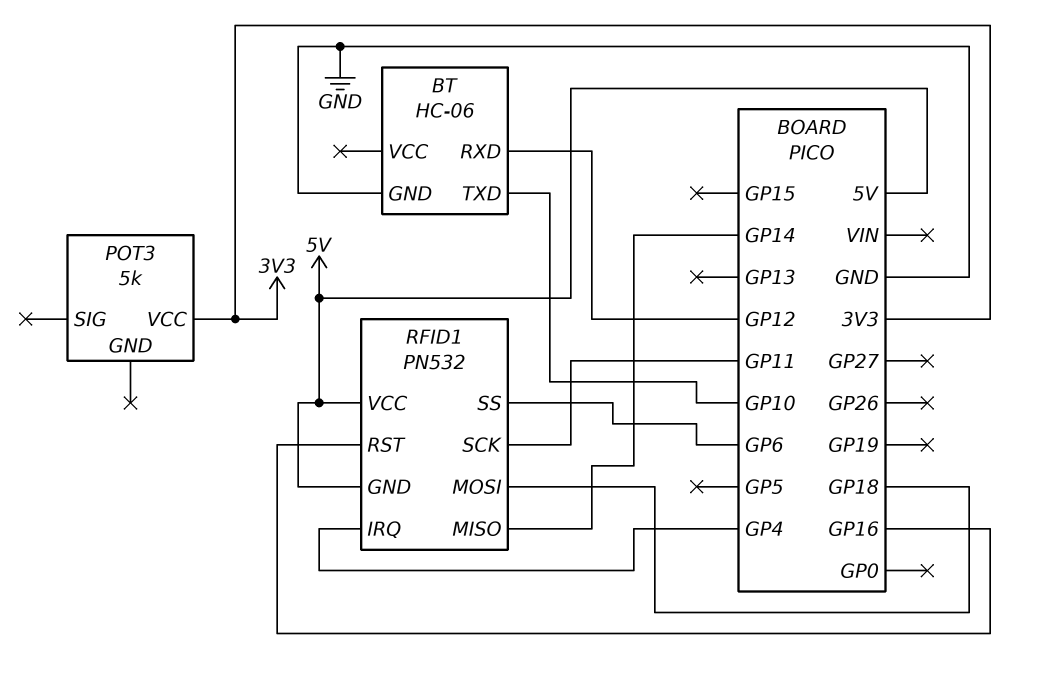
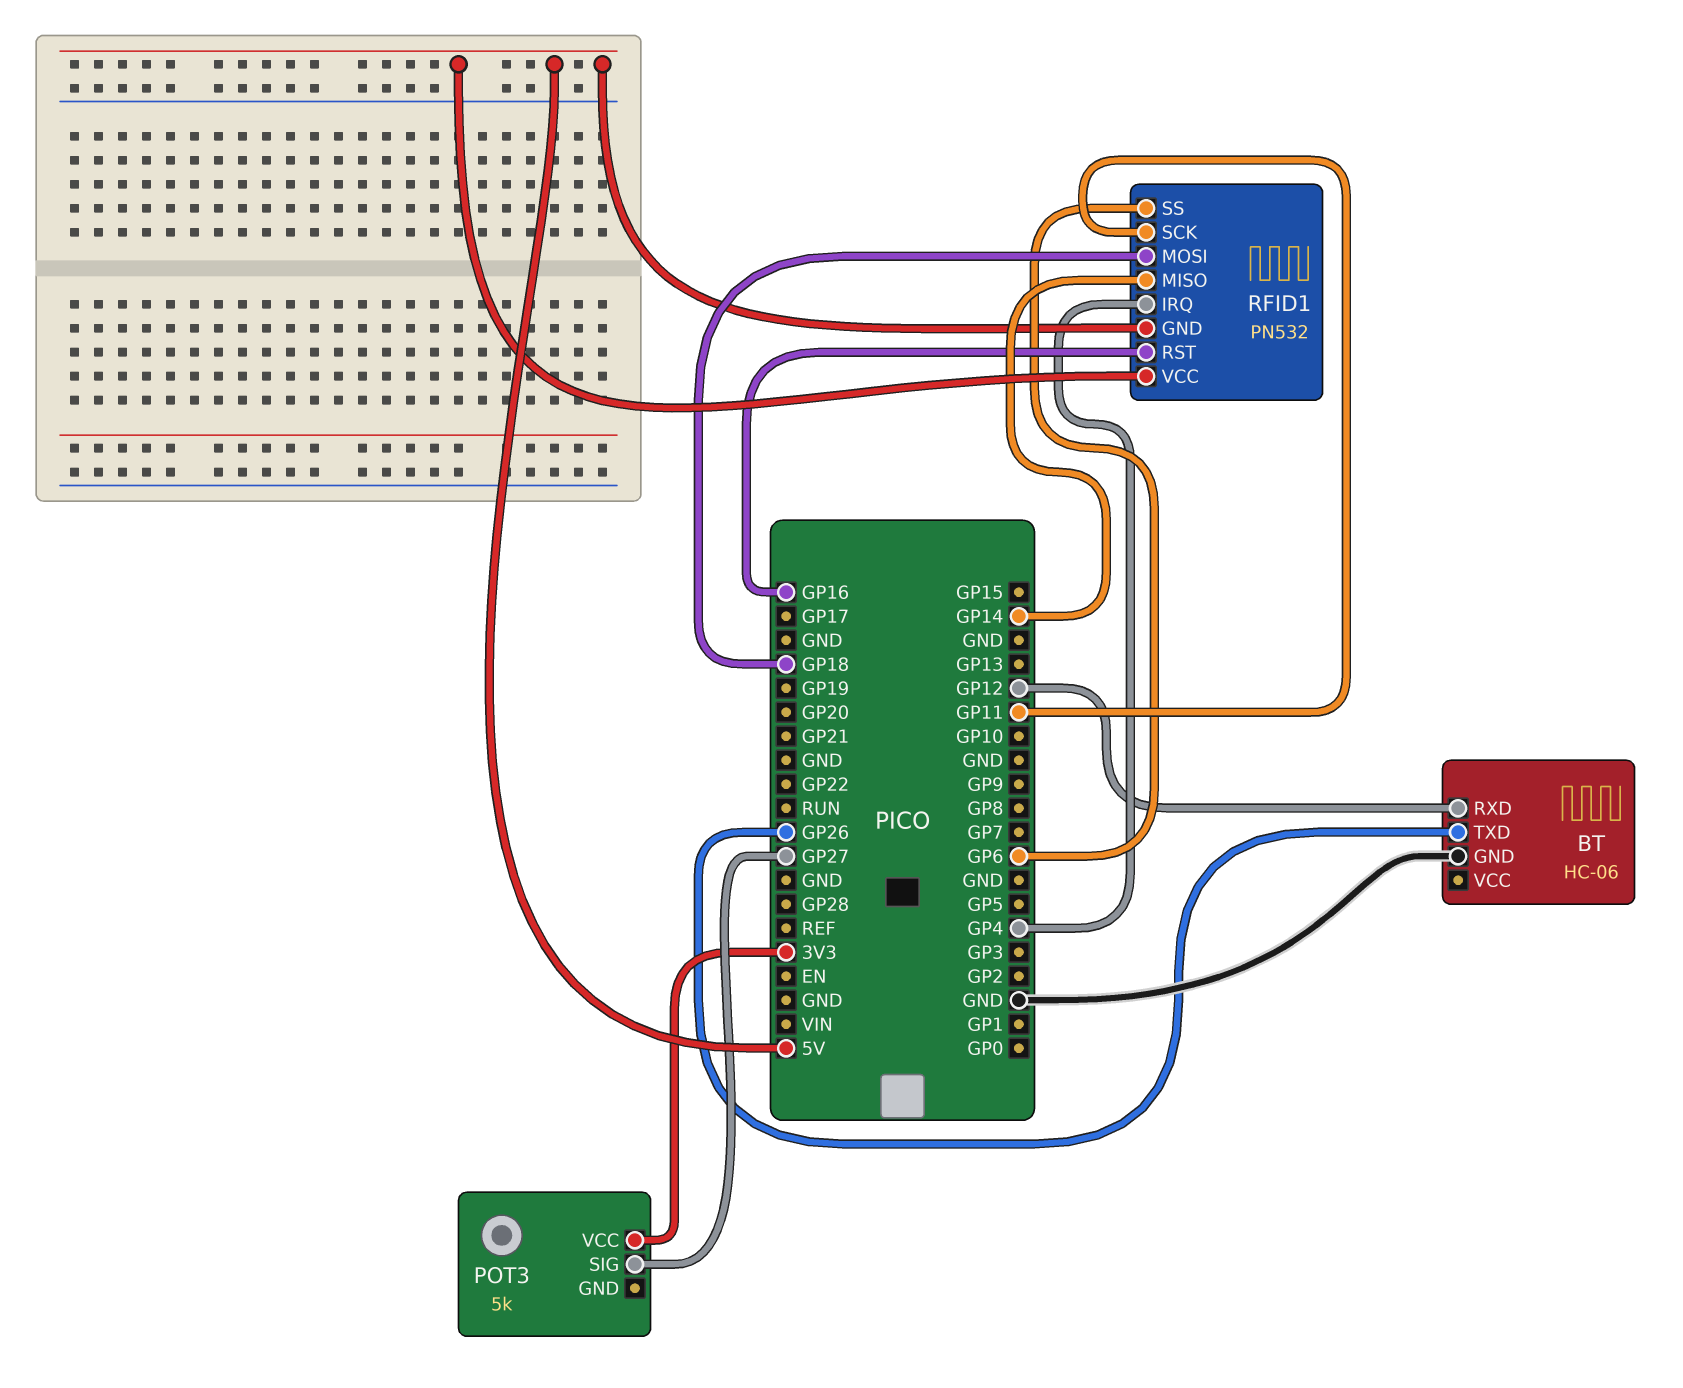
BT pin TXD: GP10 -> GP26
POT3 pin SIG: none -> GP27

